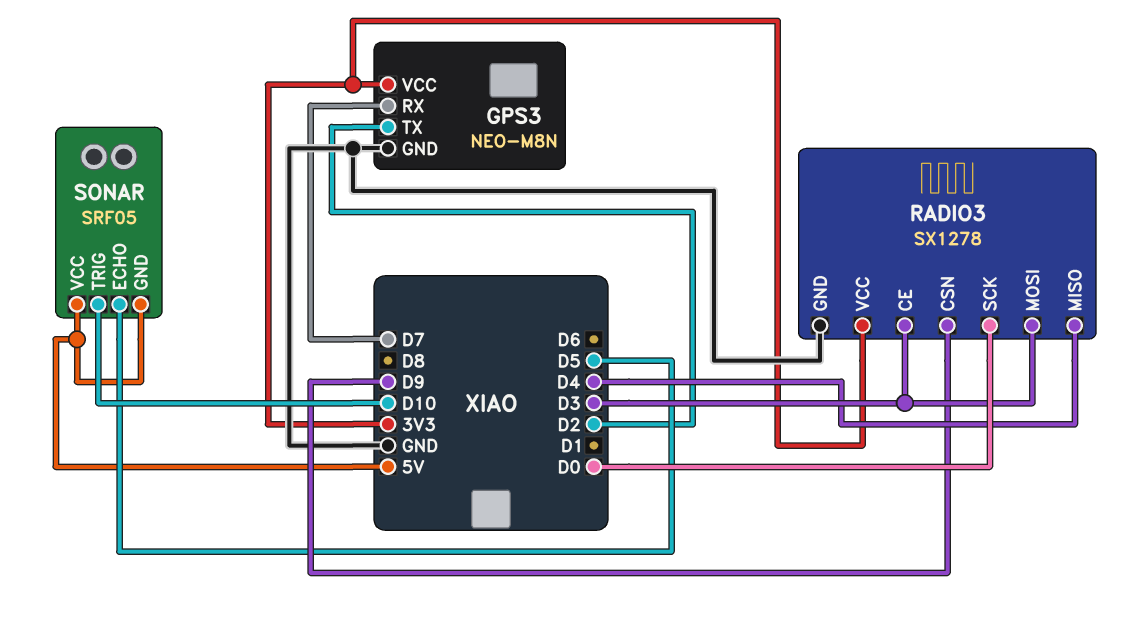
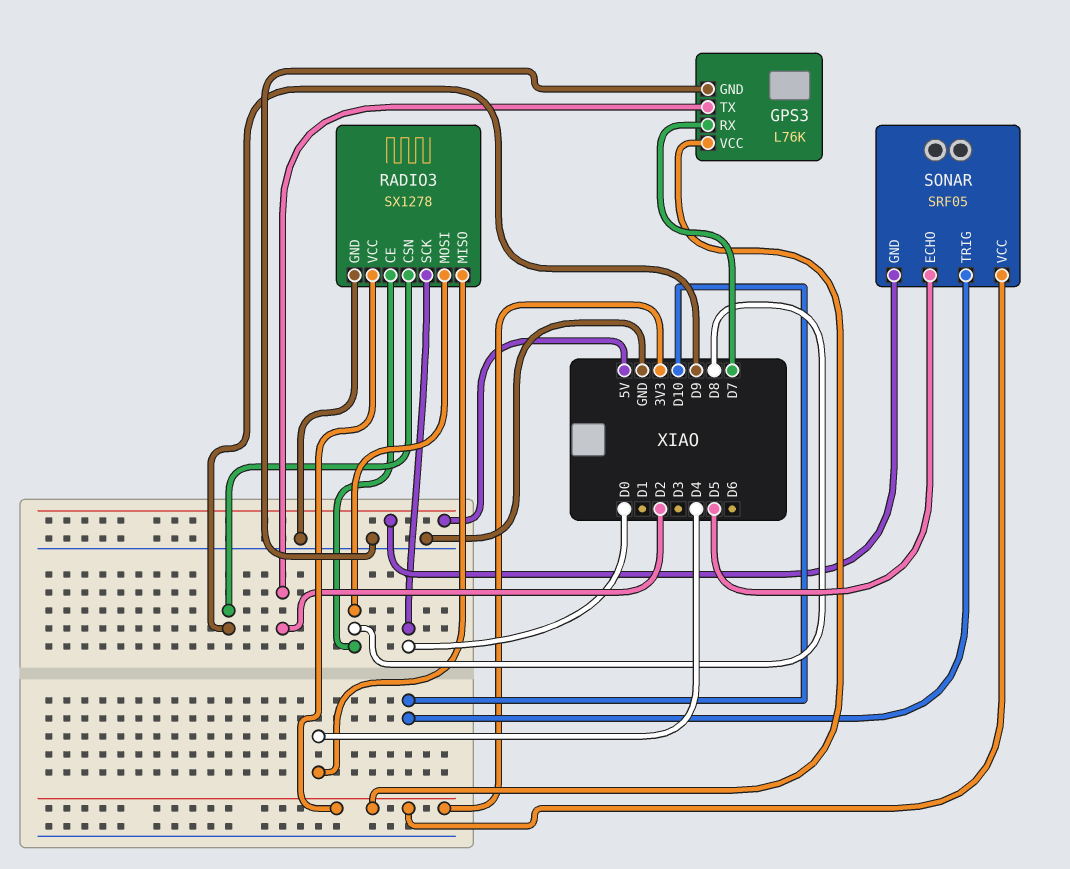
GPS3: NEO-M8N -> L76K
RADIO3 pin CE: D3 -> D8
RADIO3 pin MOSI: D3 -> D8
SONAR pin VCC: 5V -> 3V3

